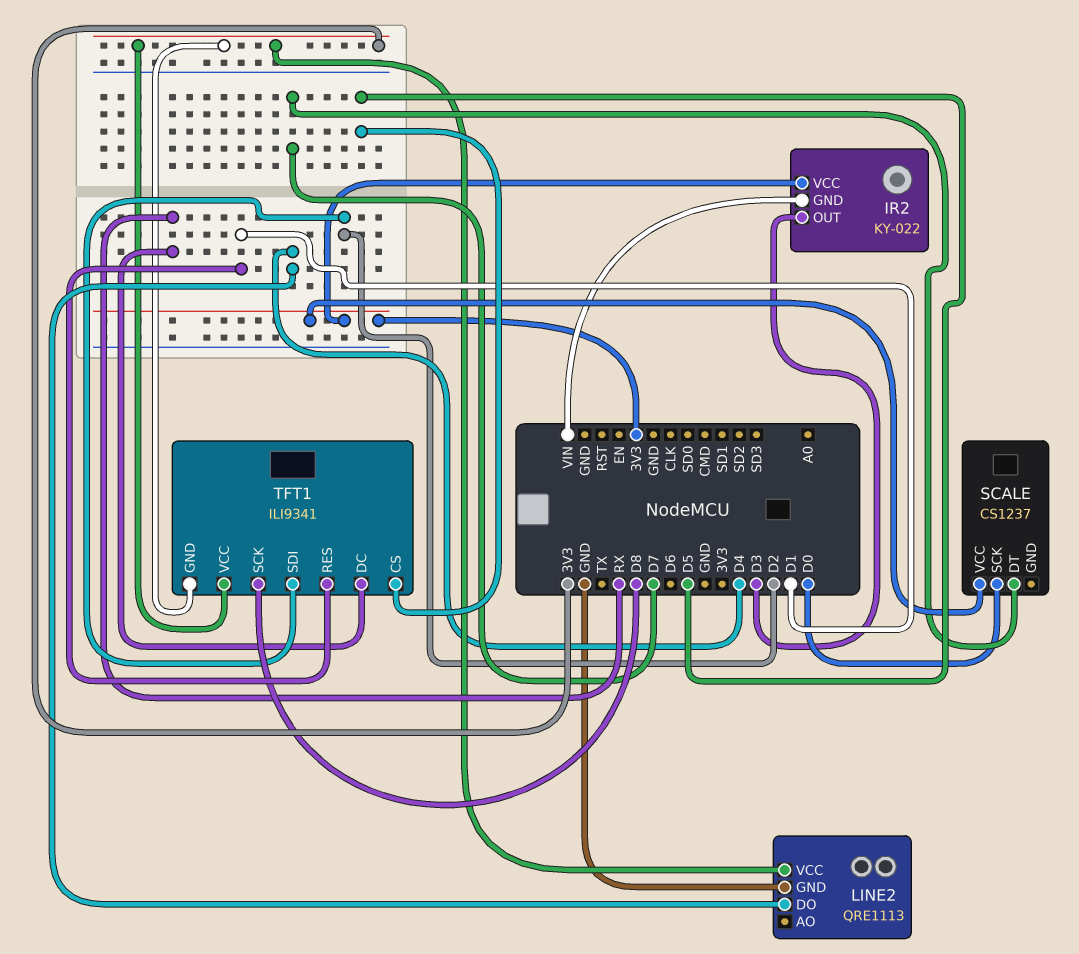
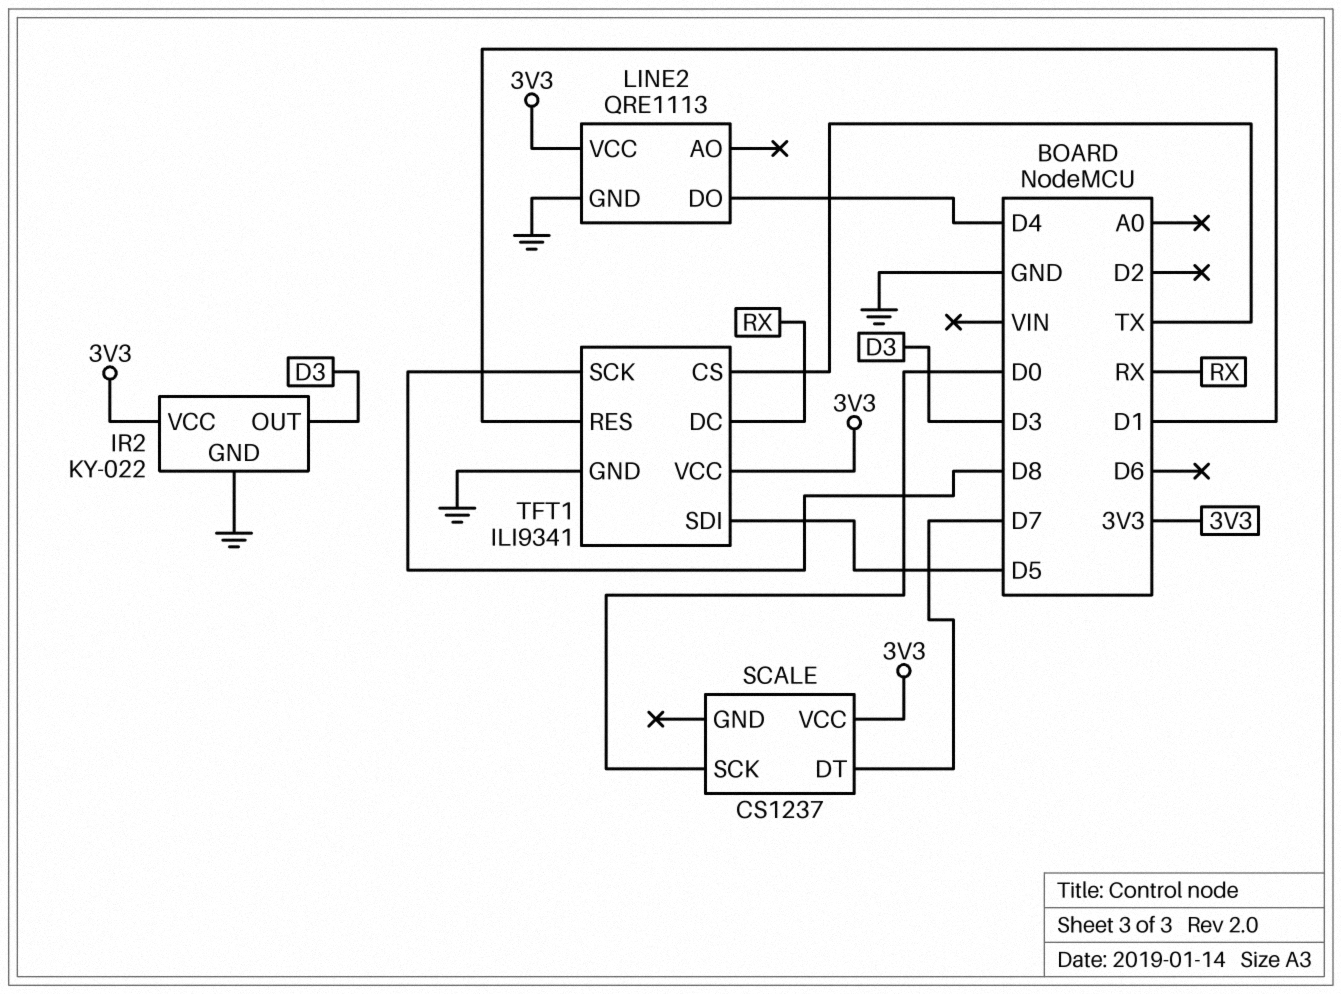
IR2 pin GND: VIN -> GND
TFT1 pin CS: D5 -> TX
TFT1 pin GND: 3V3 -> GND
TFT1 pin SDI: D2 -> D5

